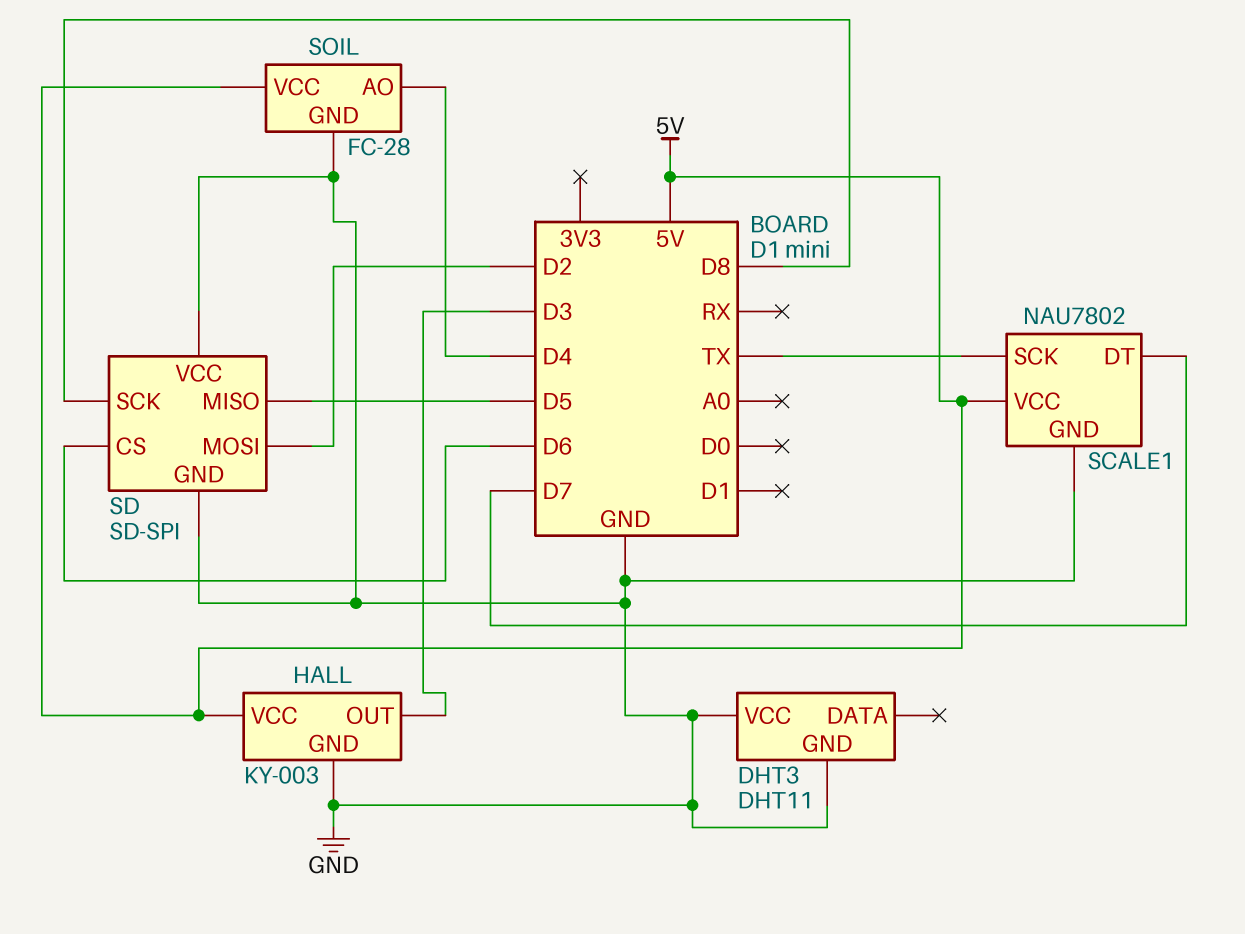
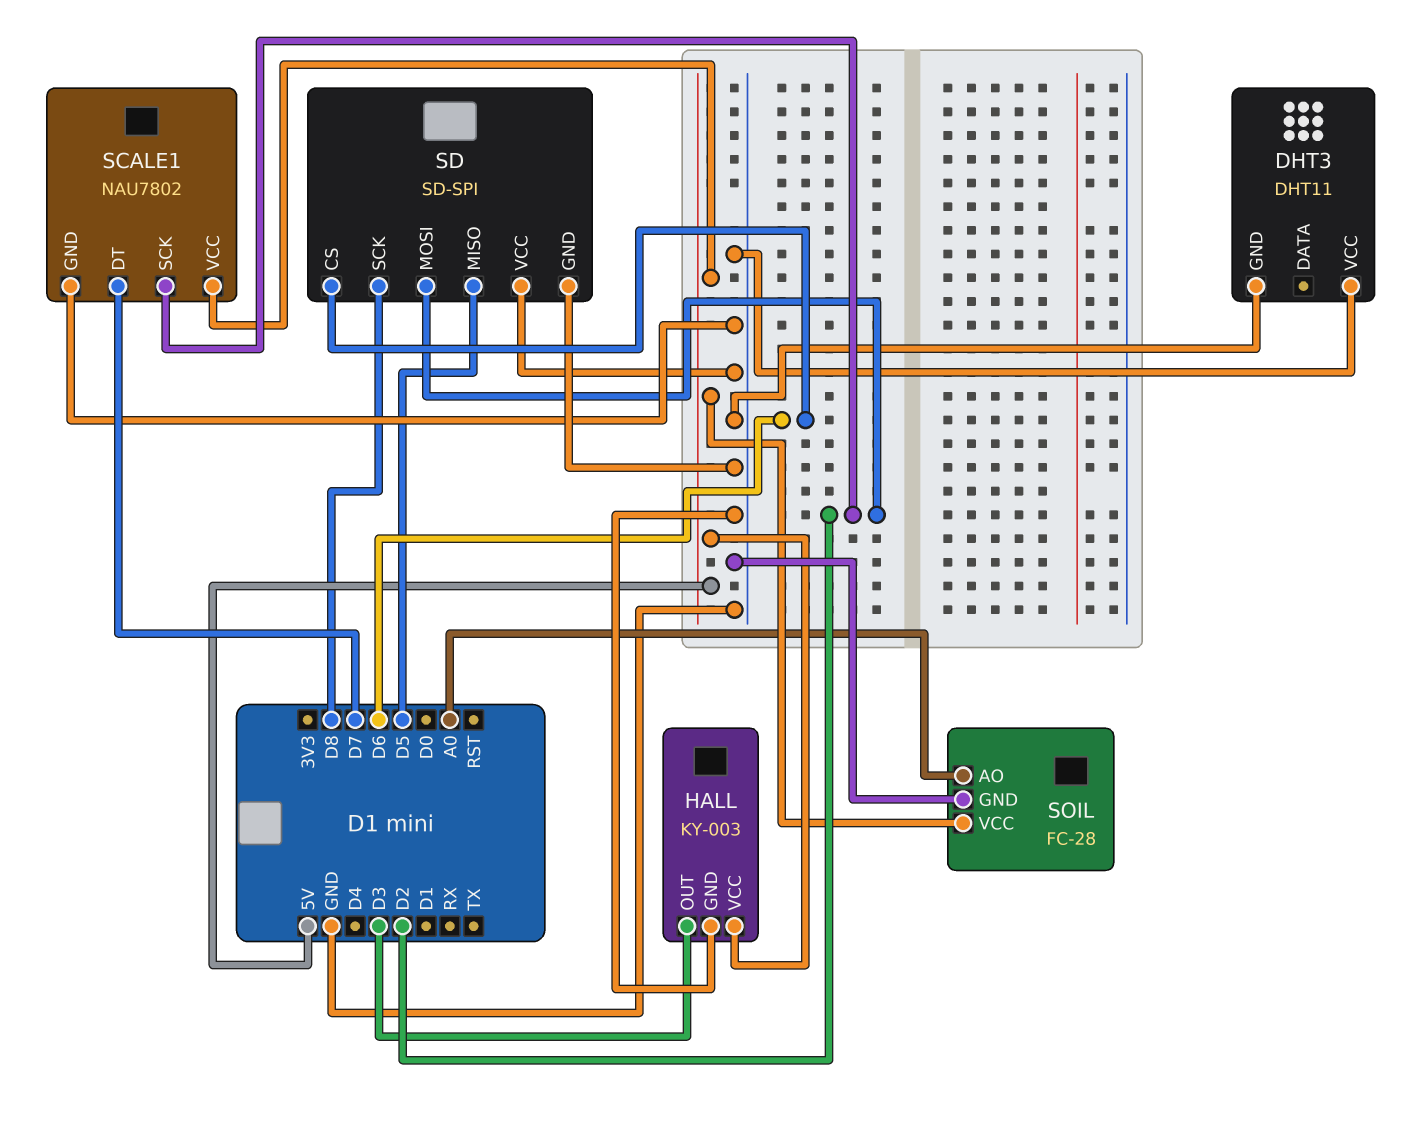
SCALE1 pin SCK: TX -> D2
SOIL pin AO: D4 -> A0

